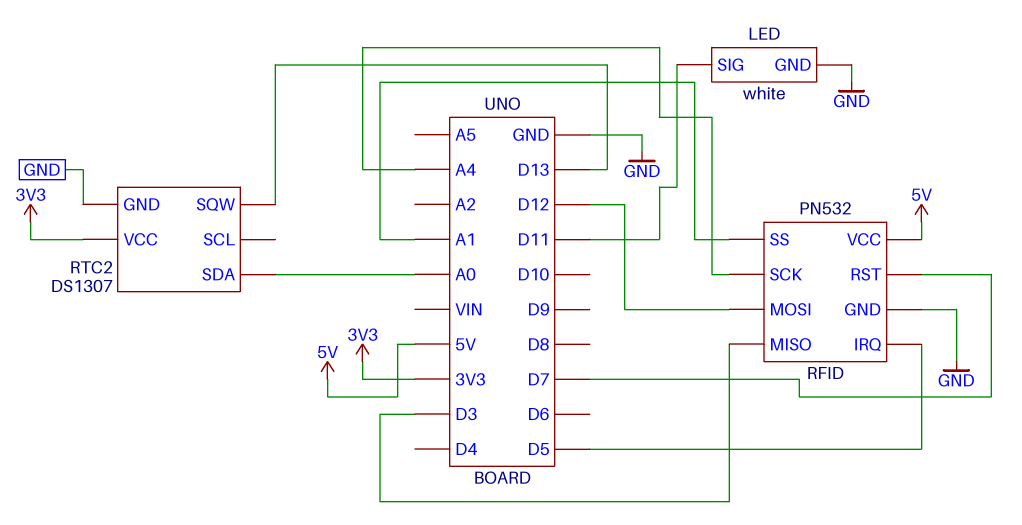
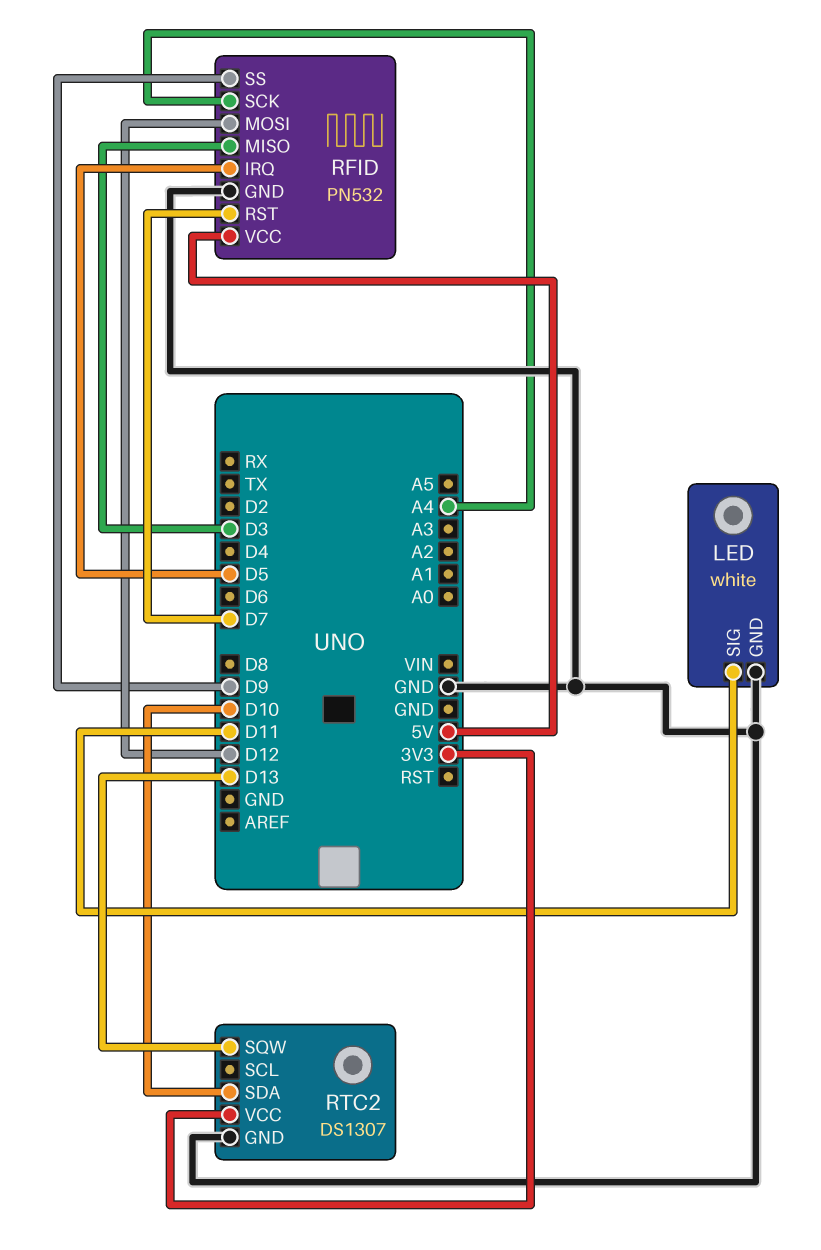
RFID pin SS: A1 -> D9
RTC2 pin SDA: A0 -> D10

